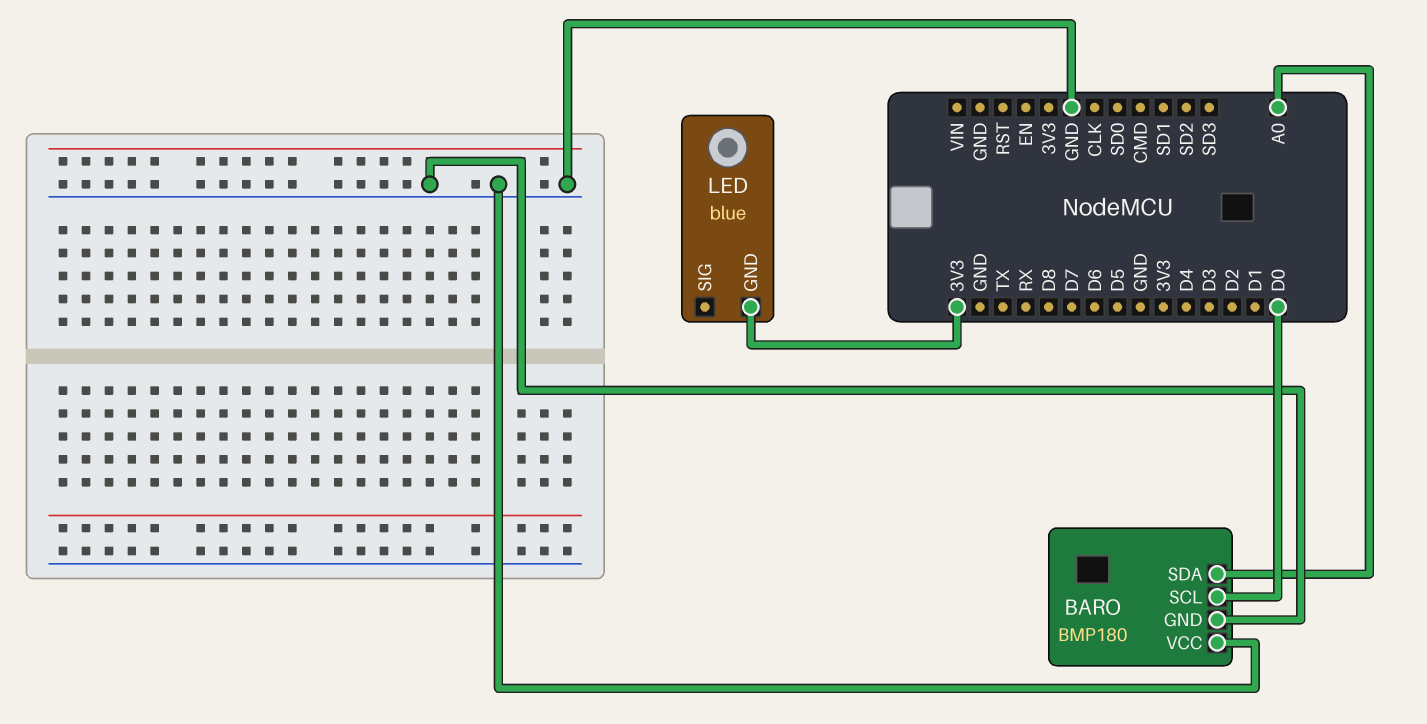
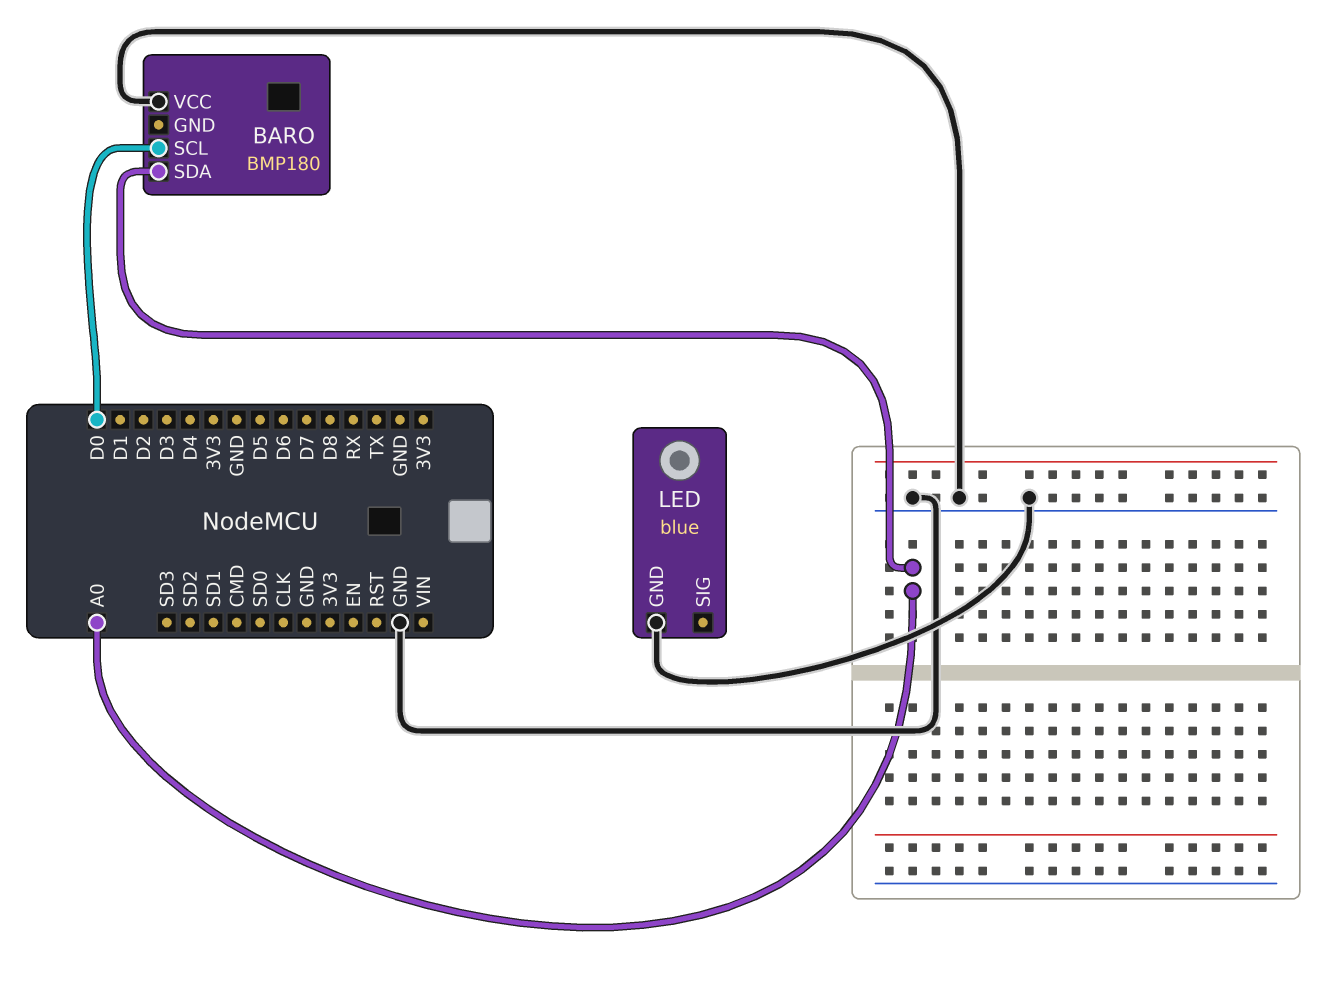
BARO pin GND: GND -> none
LED pin GND: 3V3 -> GND

